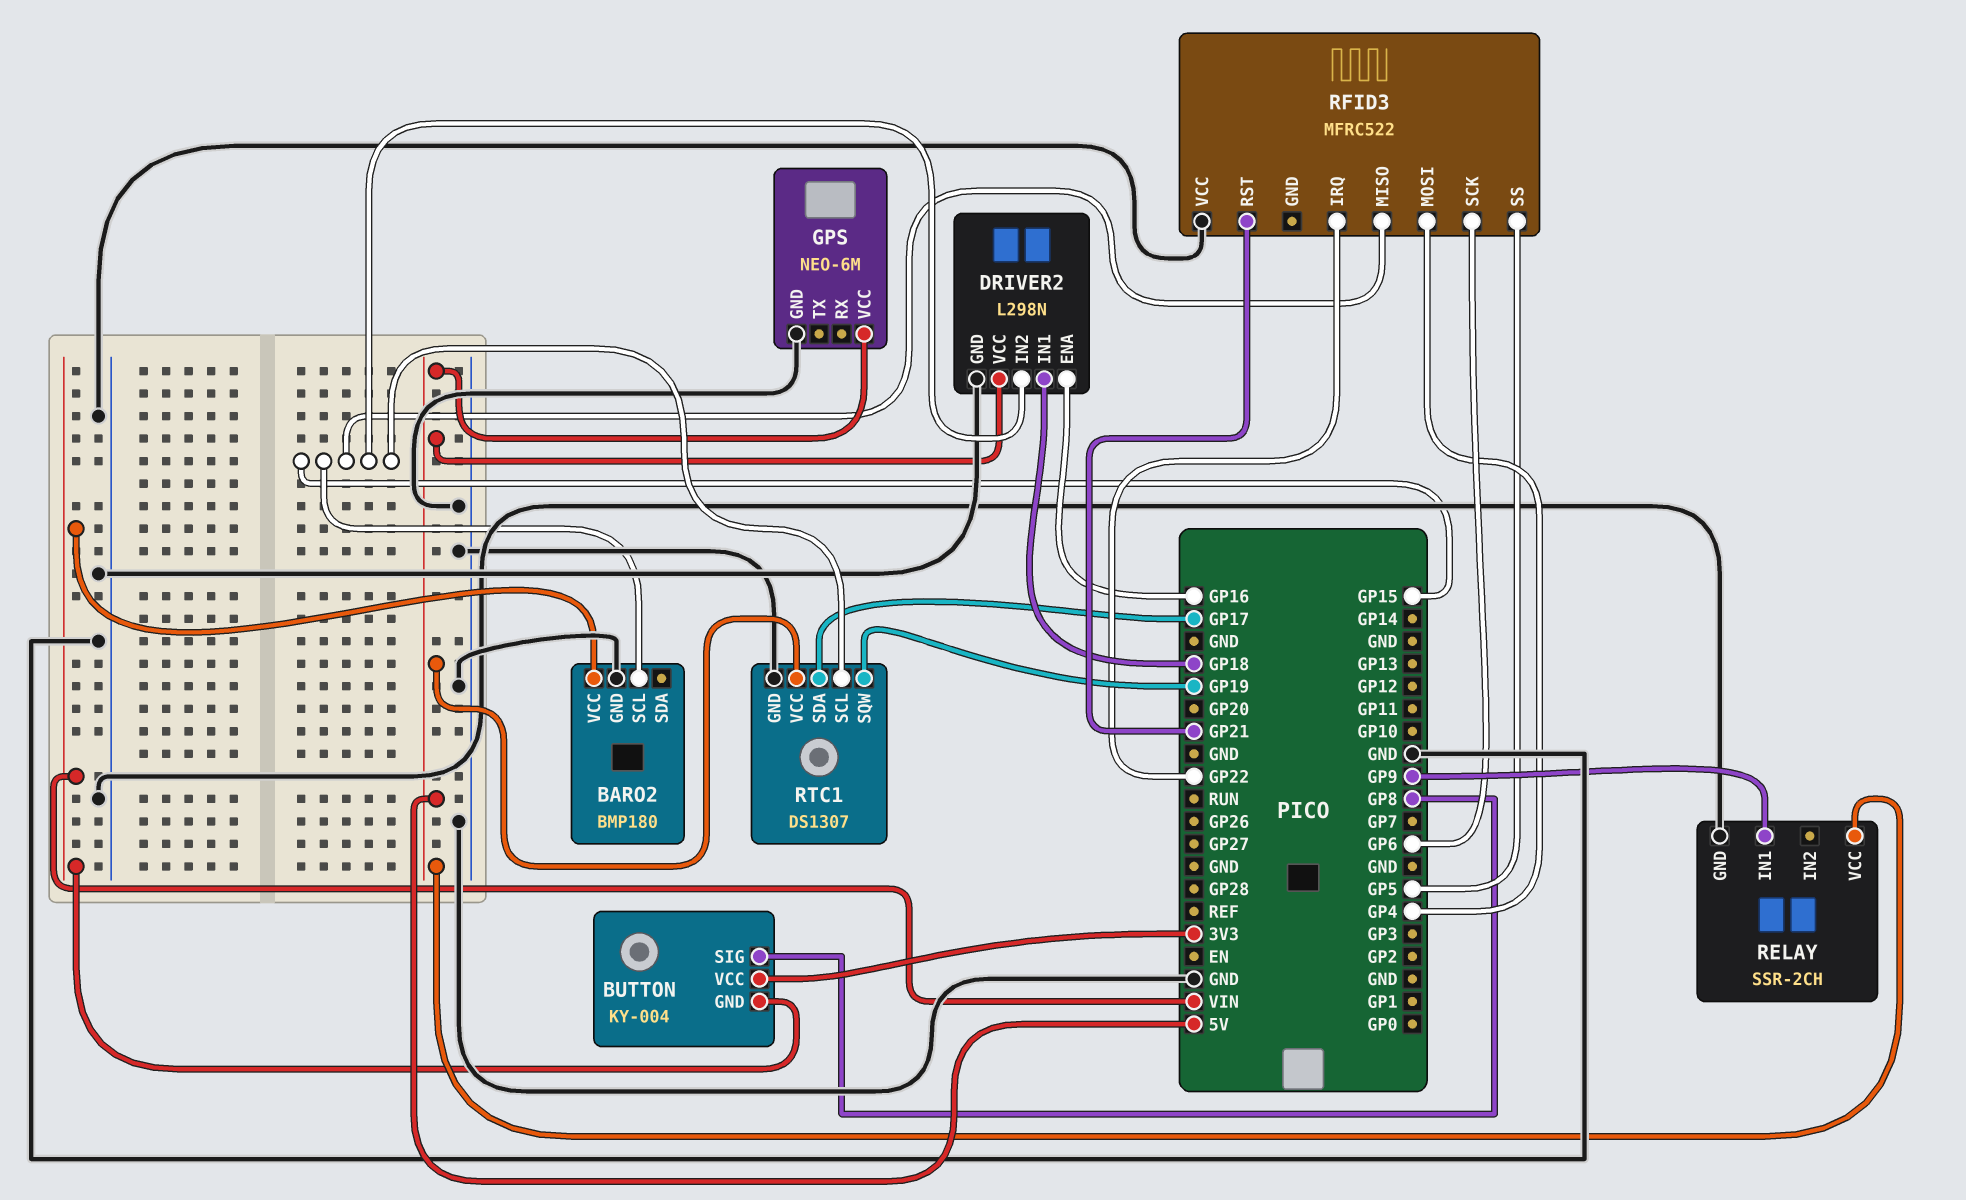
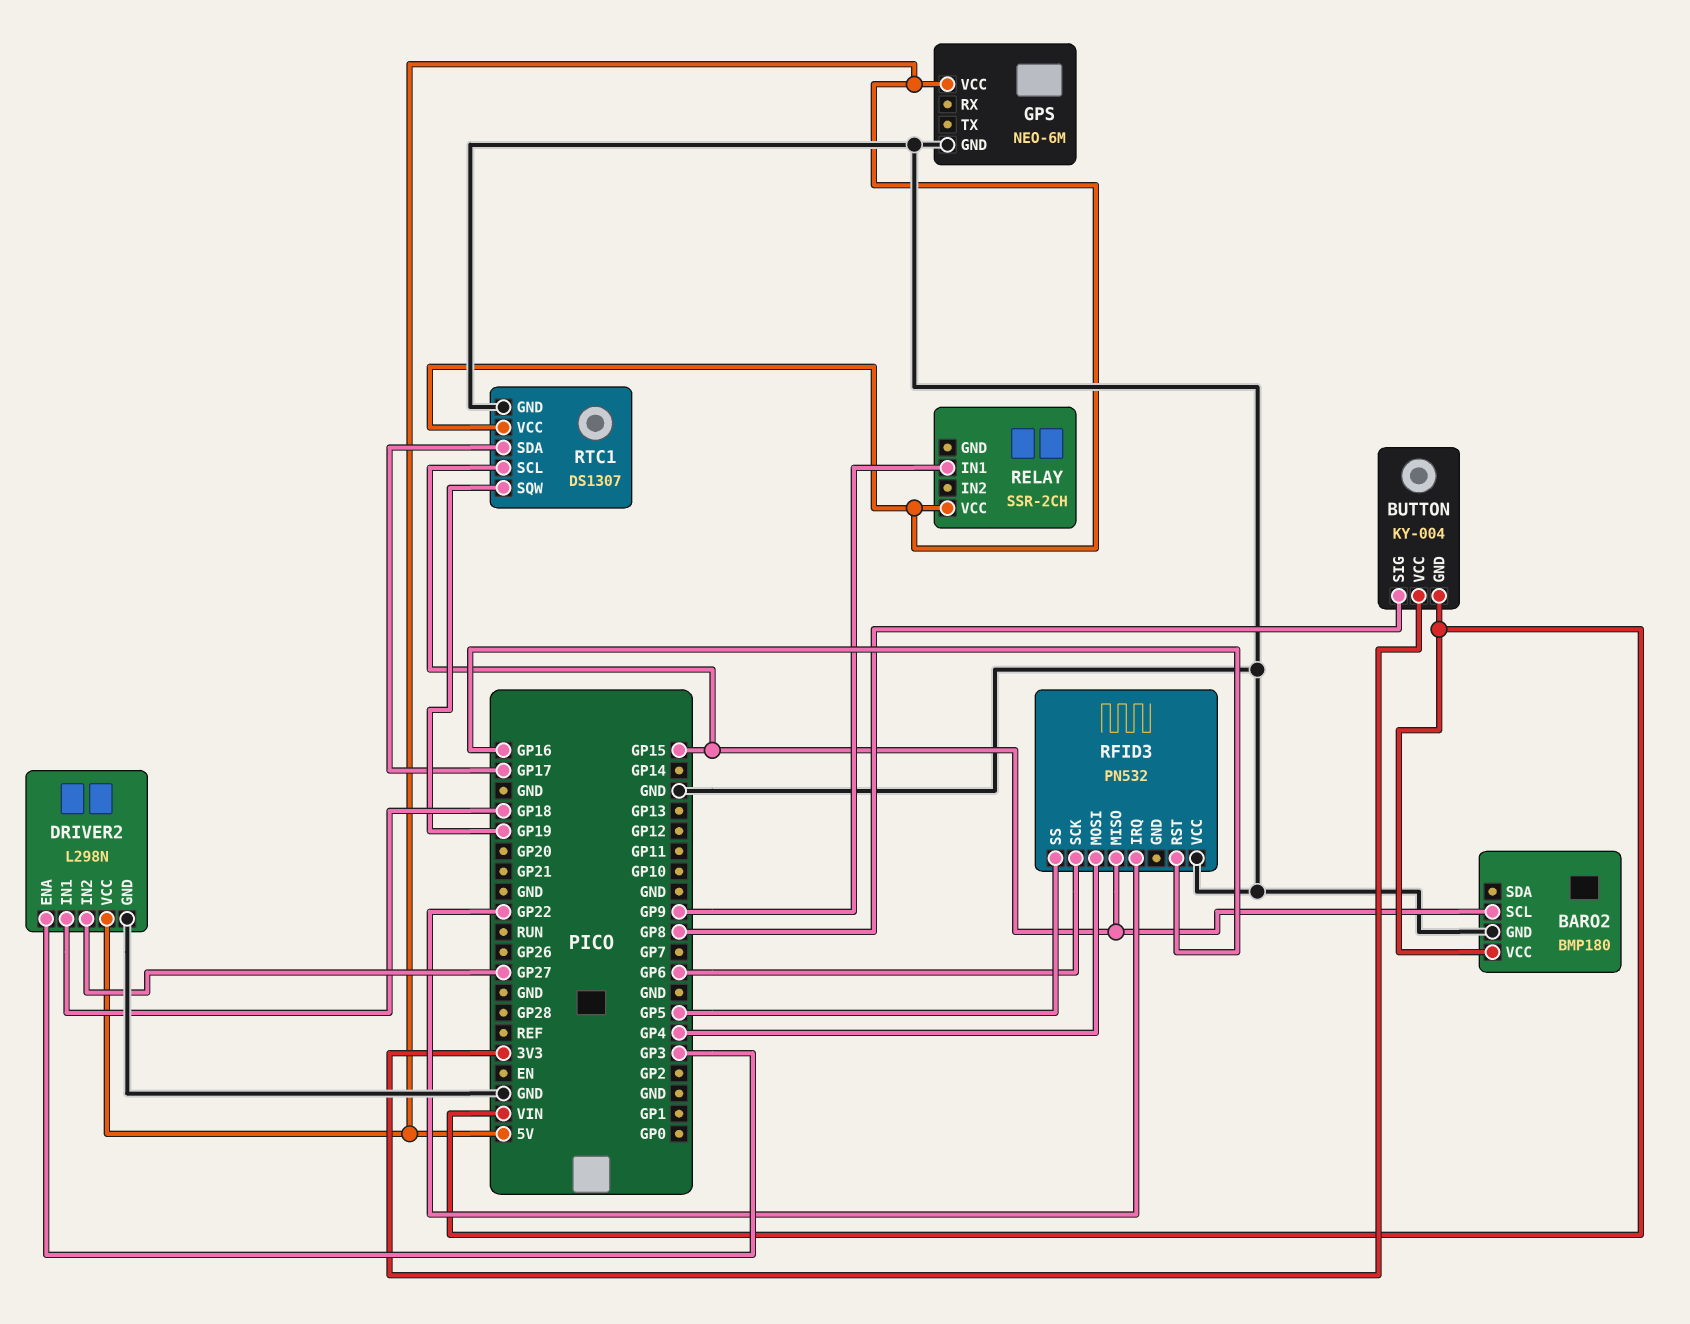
DRIVER2 pin ENA: GP16 -> GP3
DRIVER2 pin IN2: GP15 -> GP27
RELAY pin GND: GND -> none
RFID3: MFRC522 -> PN532
RFID3 pin RST: GP21 -> GP16

